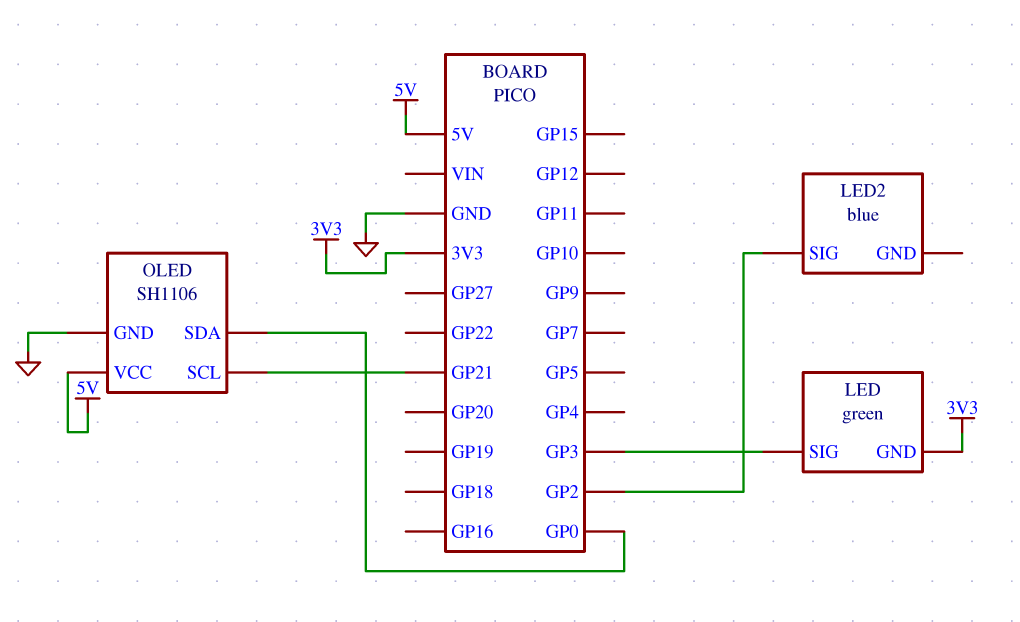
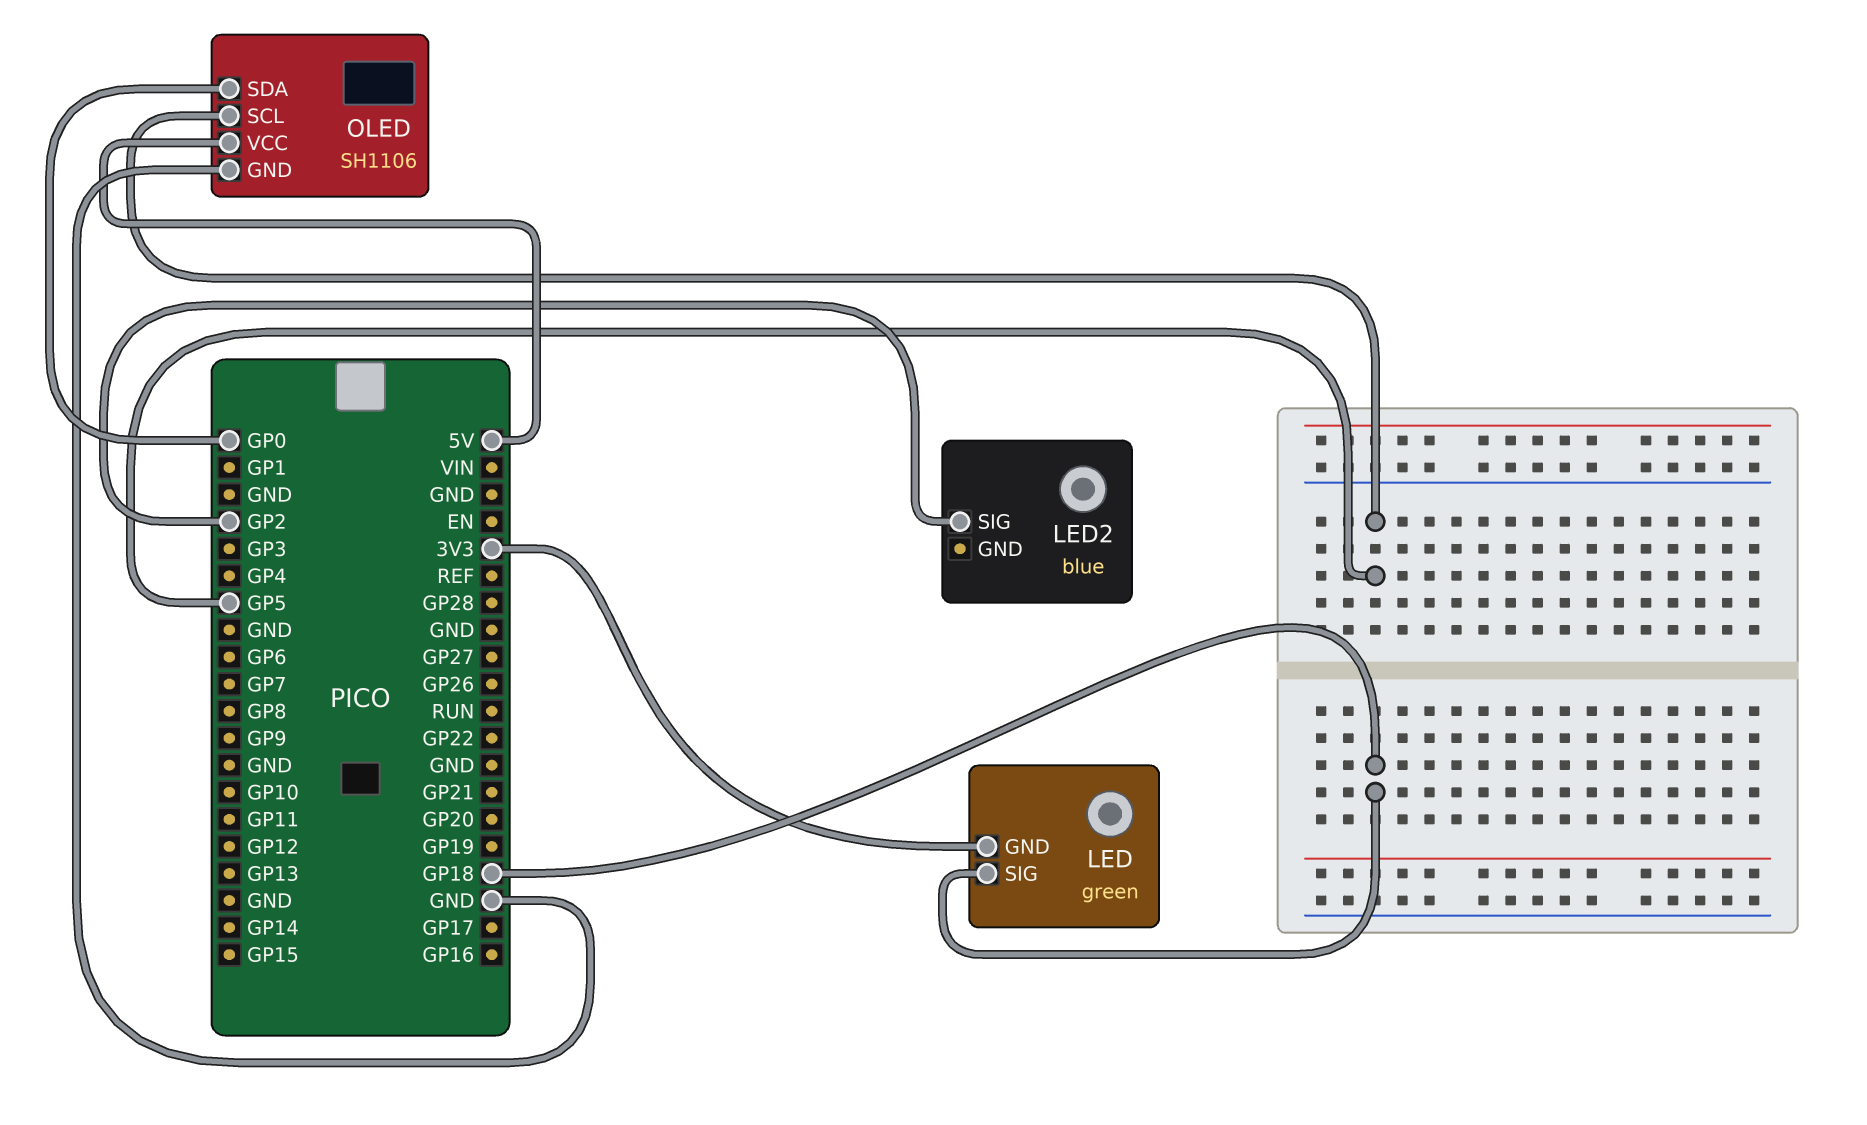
LED pin SIG: GP3 -> GP18
OLED pin SCL: GP21 -> GP5

